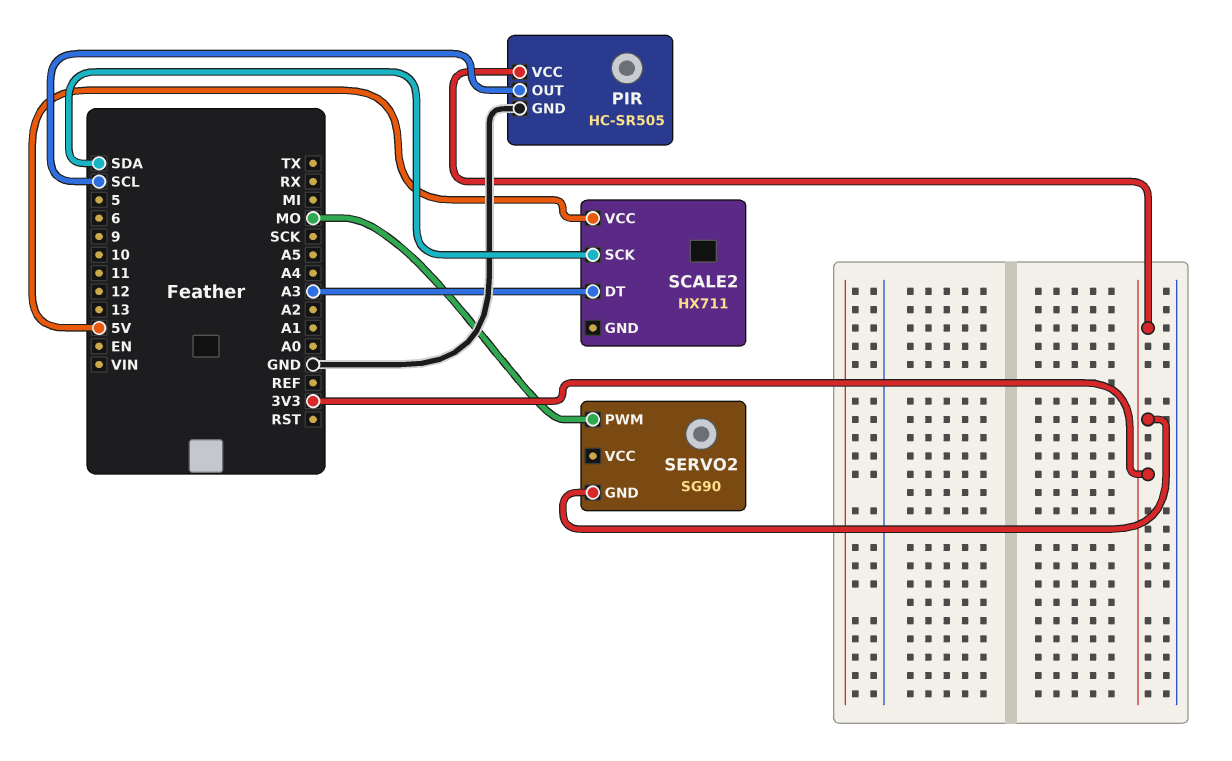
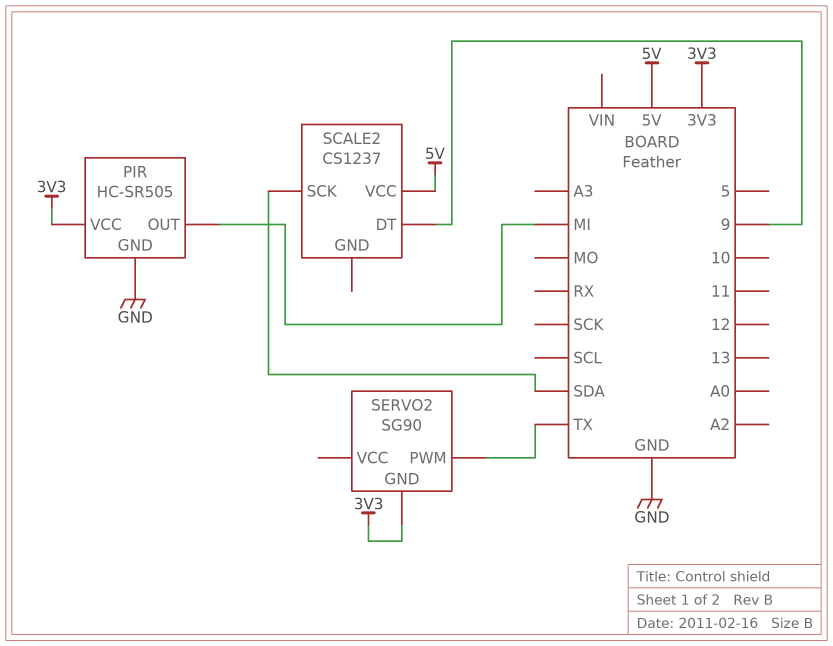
PIR pin OUT: SCL -> MI
SCALE2: HX711 -> CS1237
SCALE2 pin DT: A3 -> 9
SERVO2 pin PWM: MO -> TX

